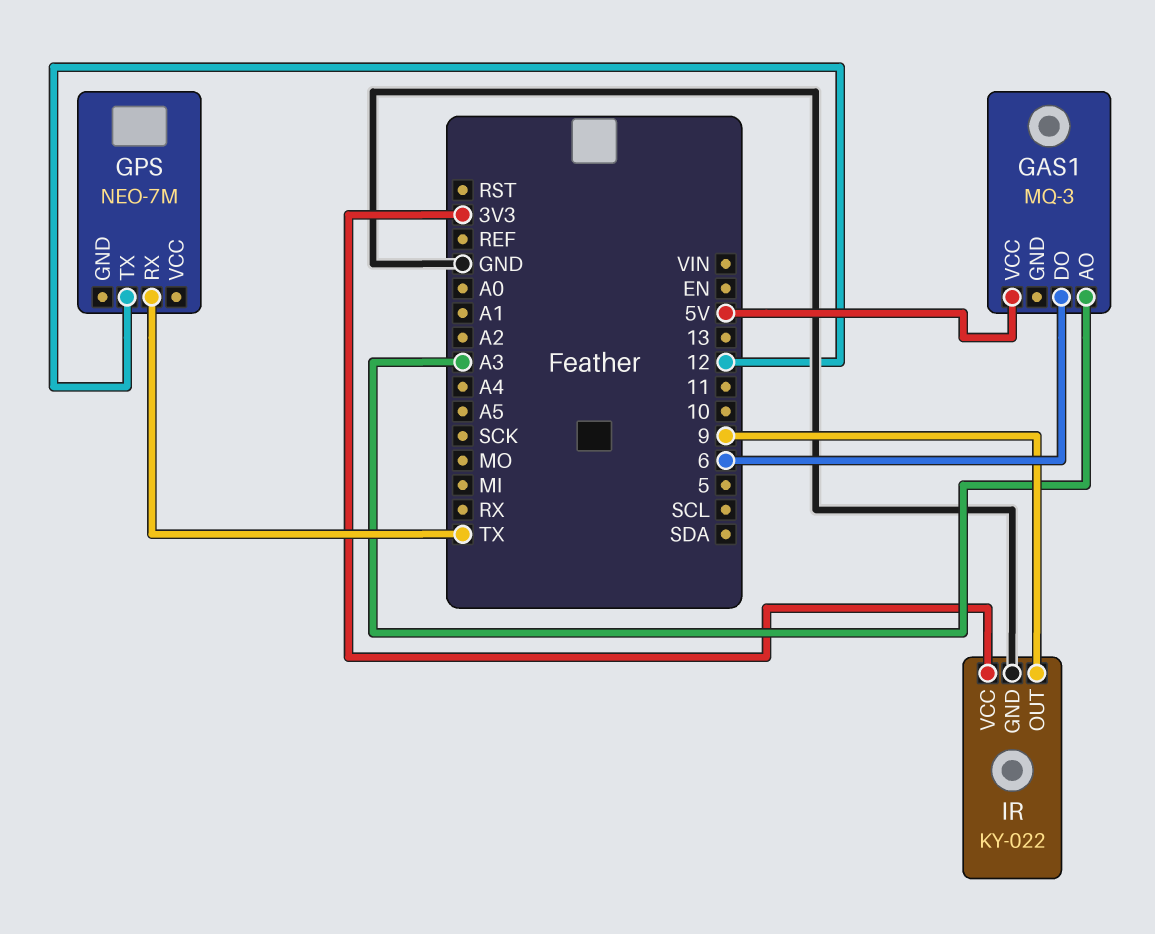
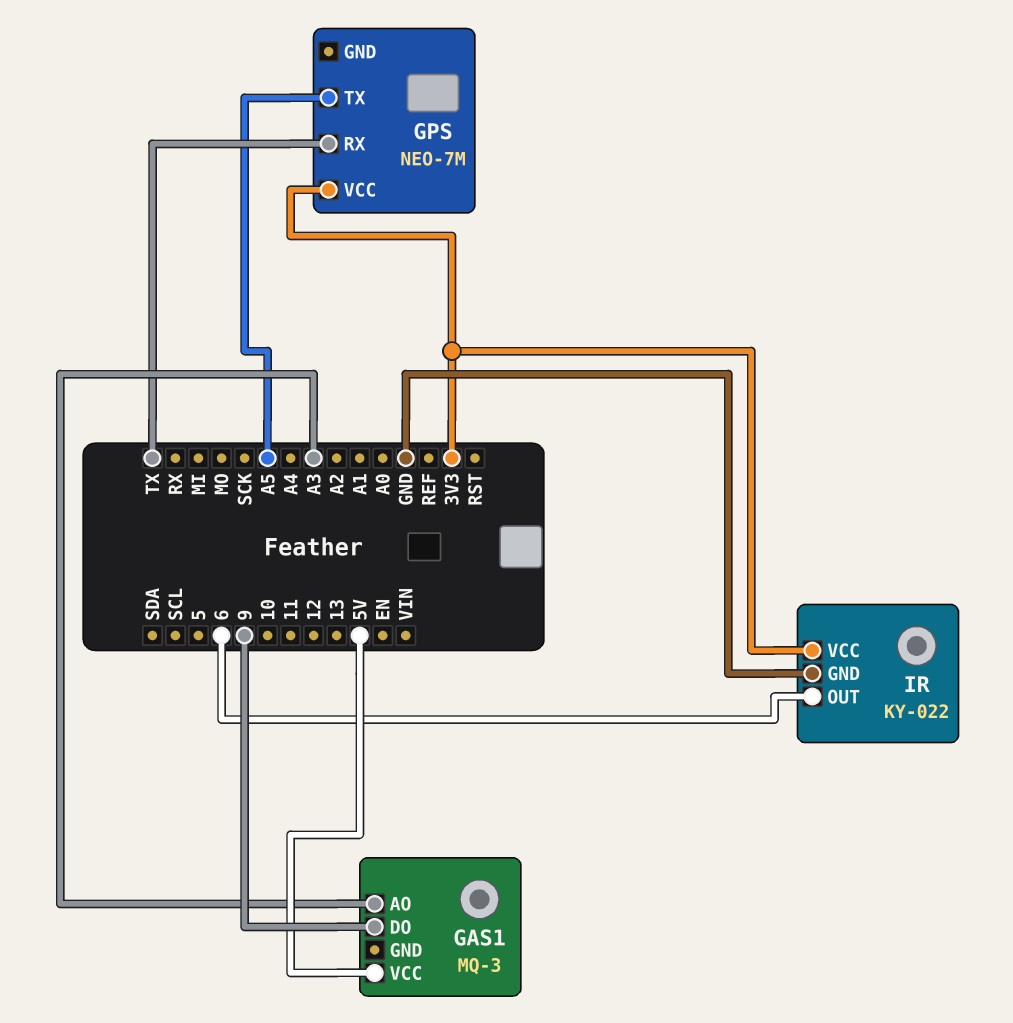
GAS1 pin DO: 6 -> 9
GPS pin TX: 12 -> A5
GPS pin VCC: none -> 3V3
IR pin OUT: 9 -> 6

